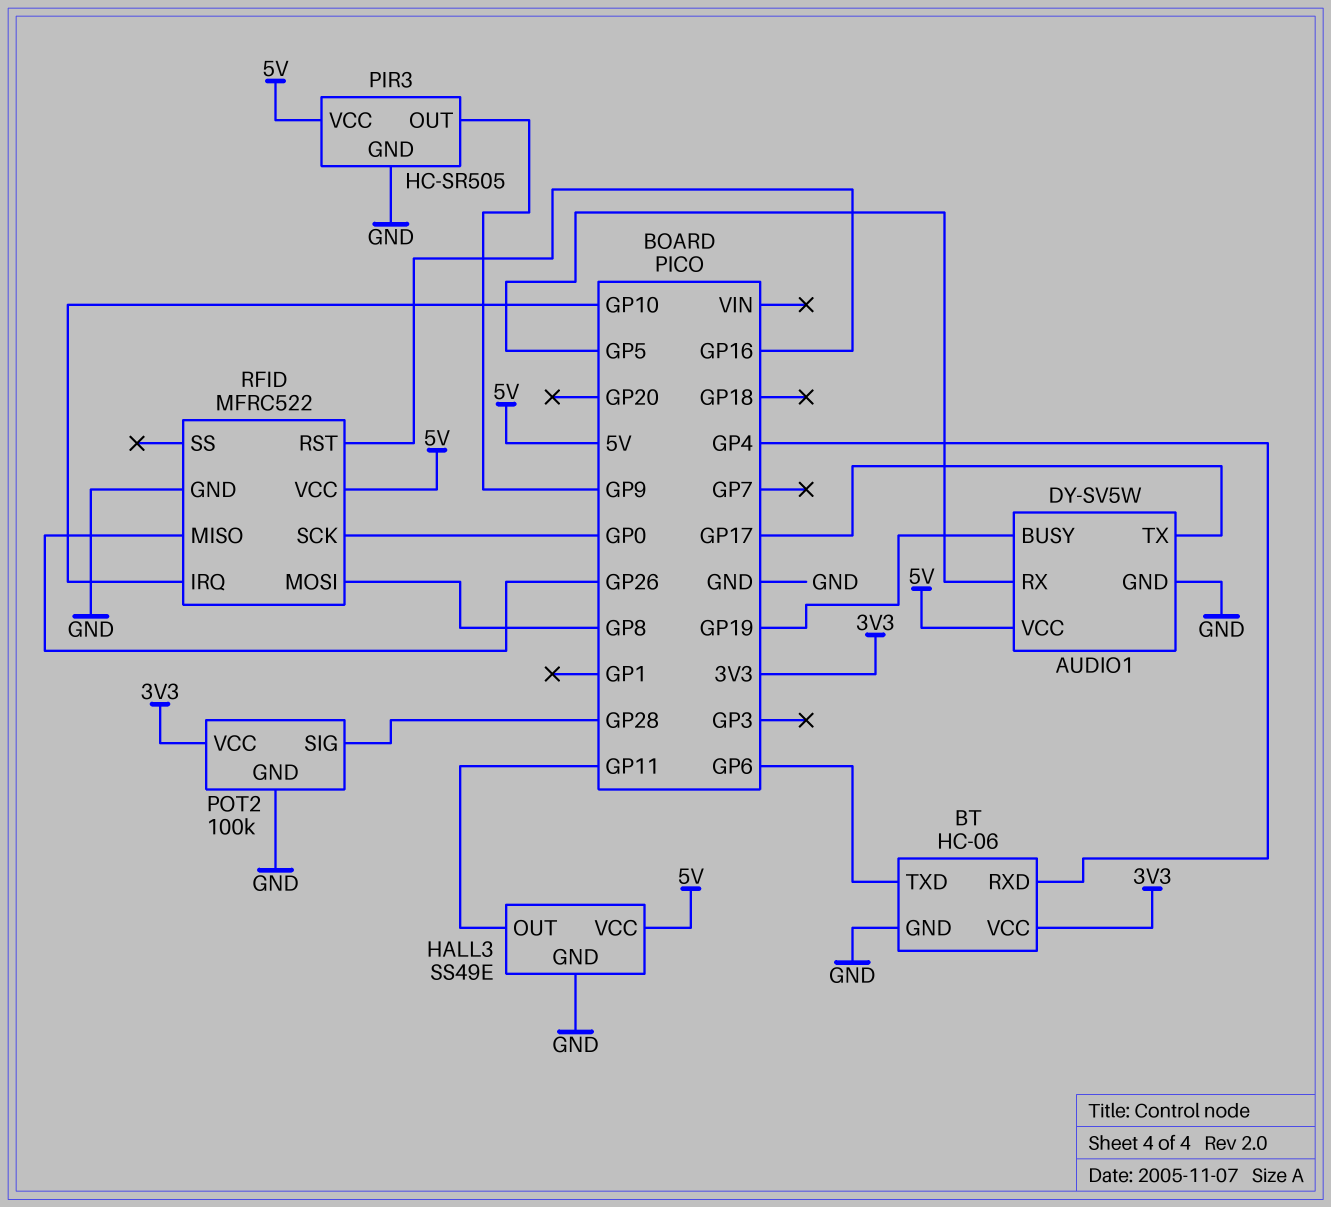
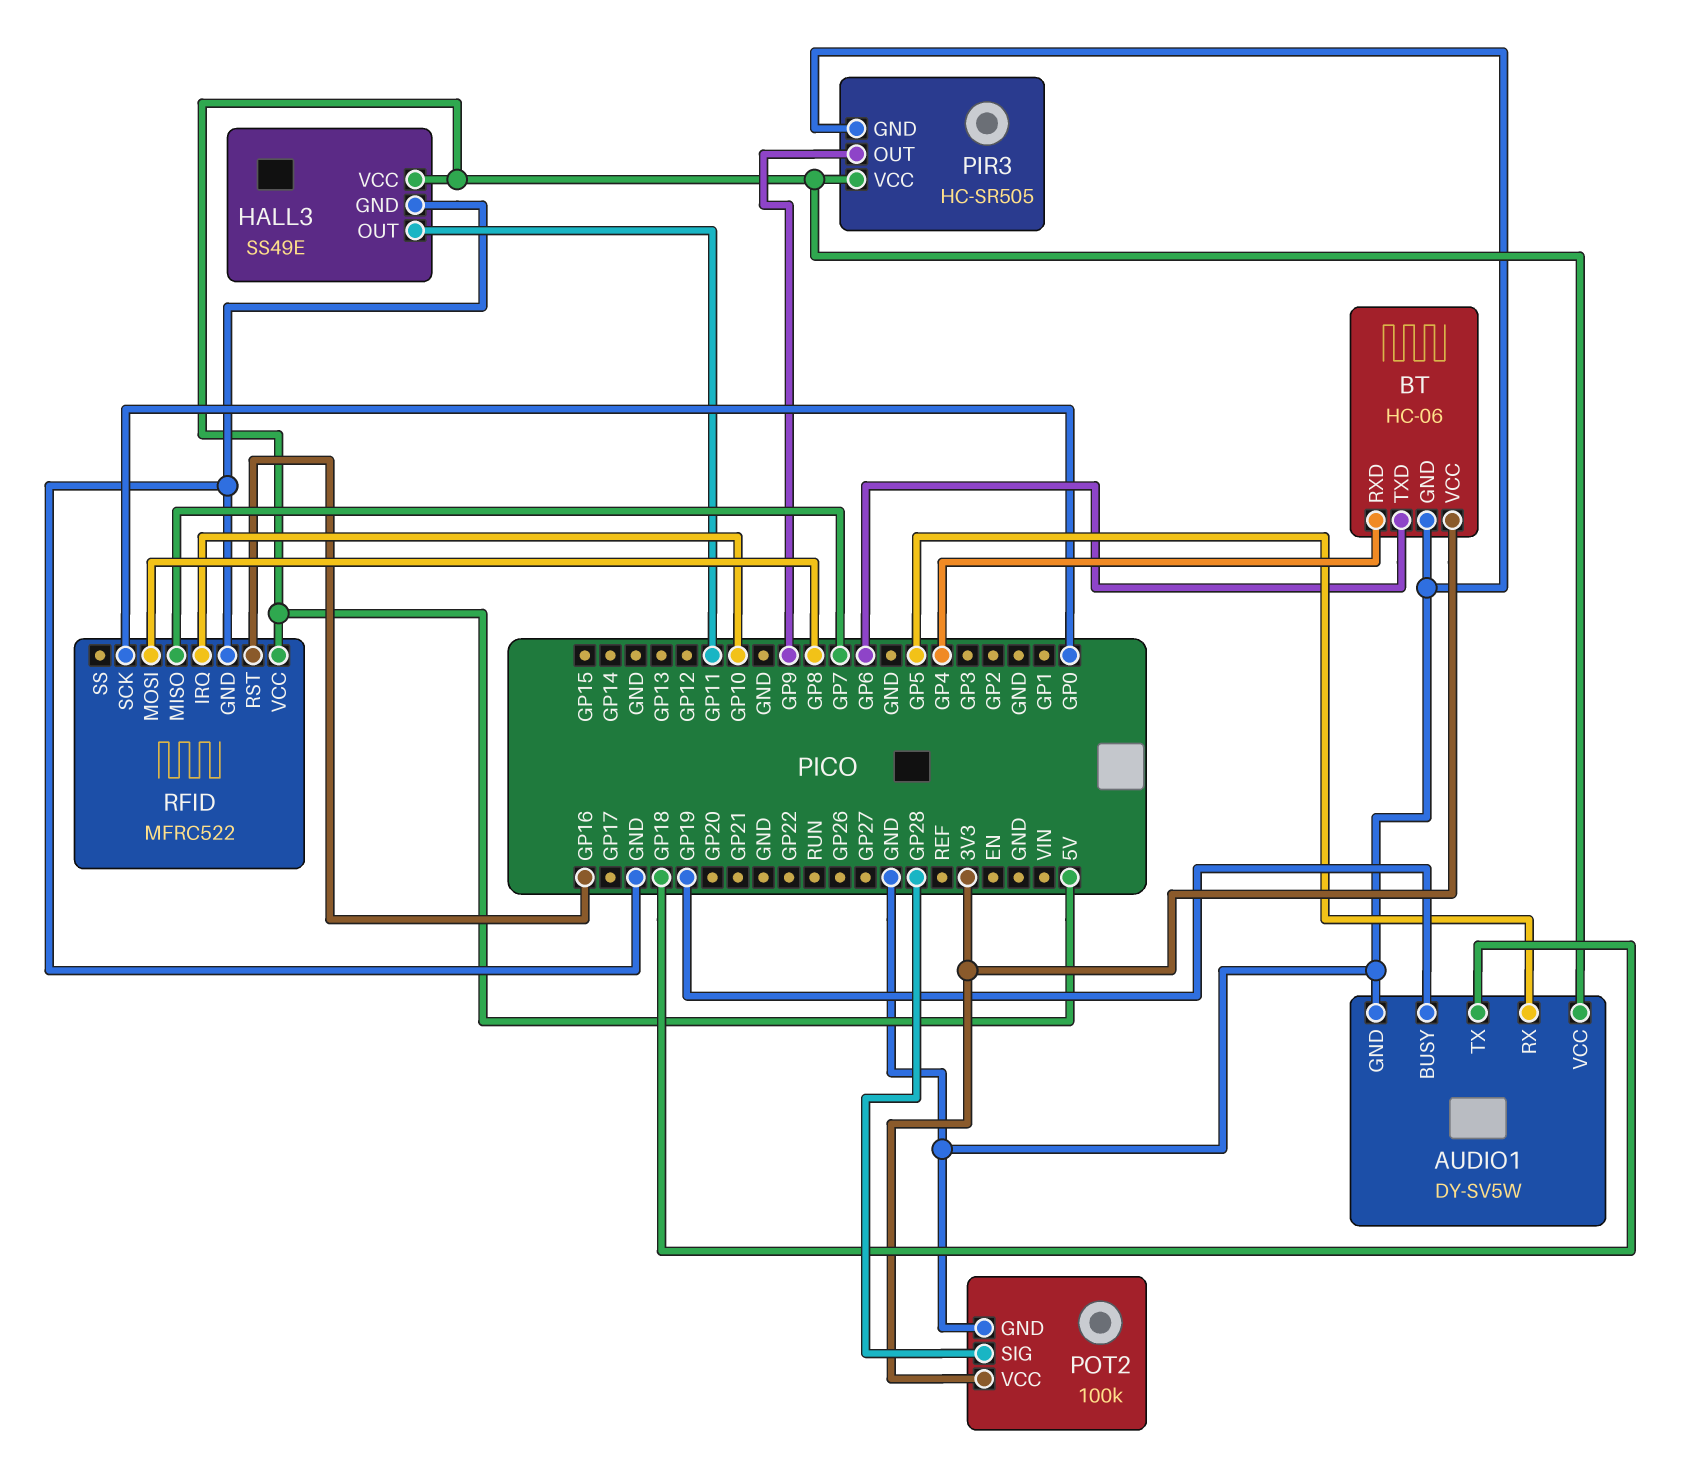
AUDIO1 pin TX: GP17 -> GP18
RFID pin MISO: GP26 -> GP7

